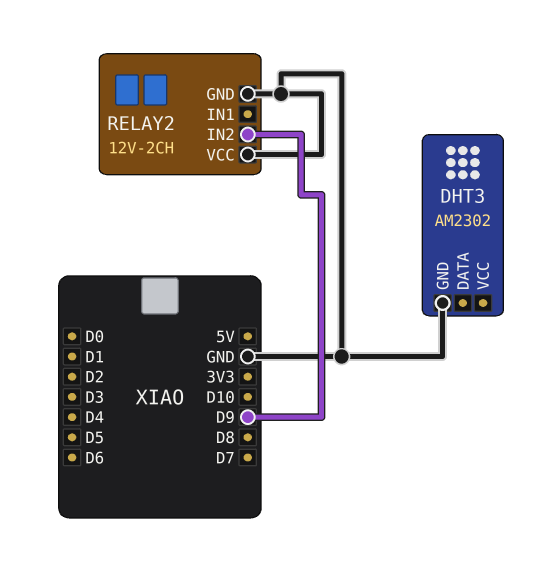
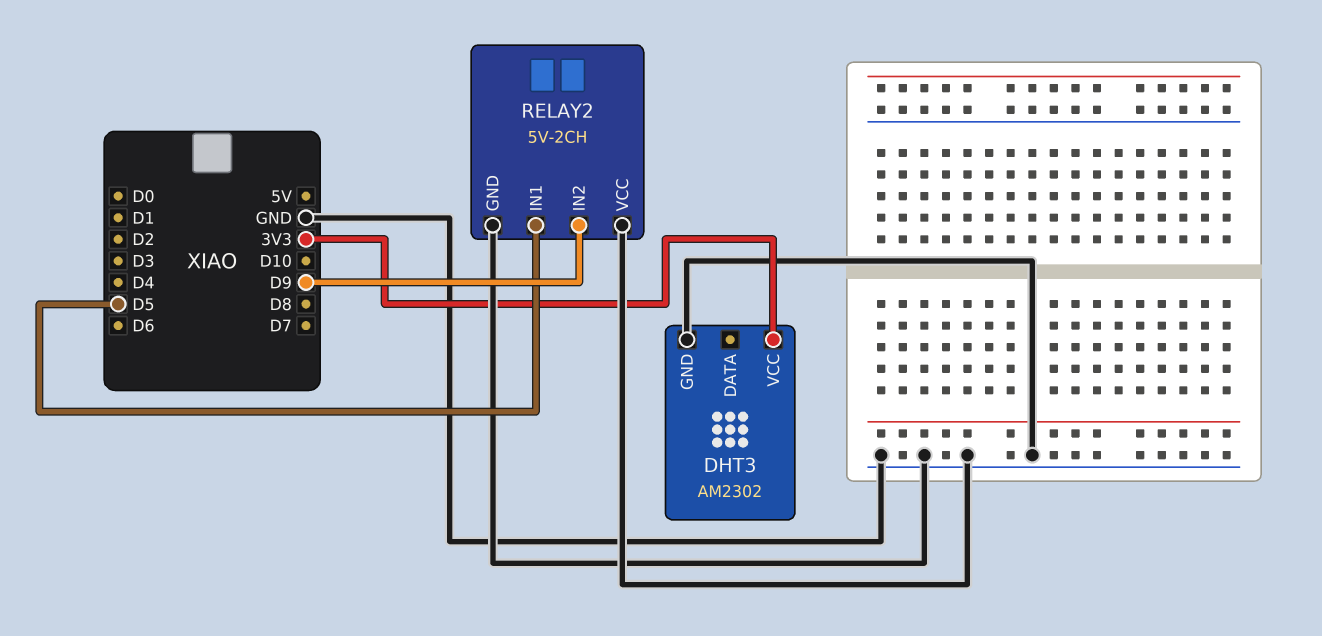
DHT3 pin VCC: none -> 3V3
RELAY2: 12V-2CH -> 5V-2CH
RELAY2 pin IN1: none -> D5

